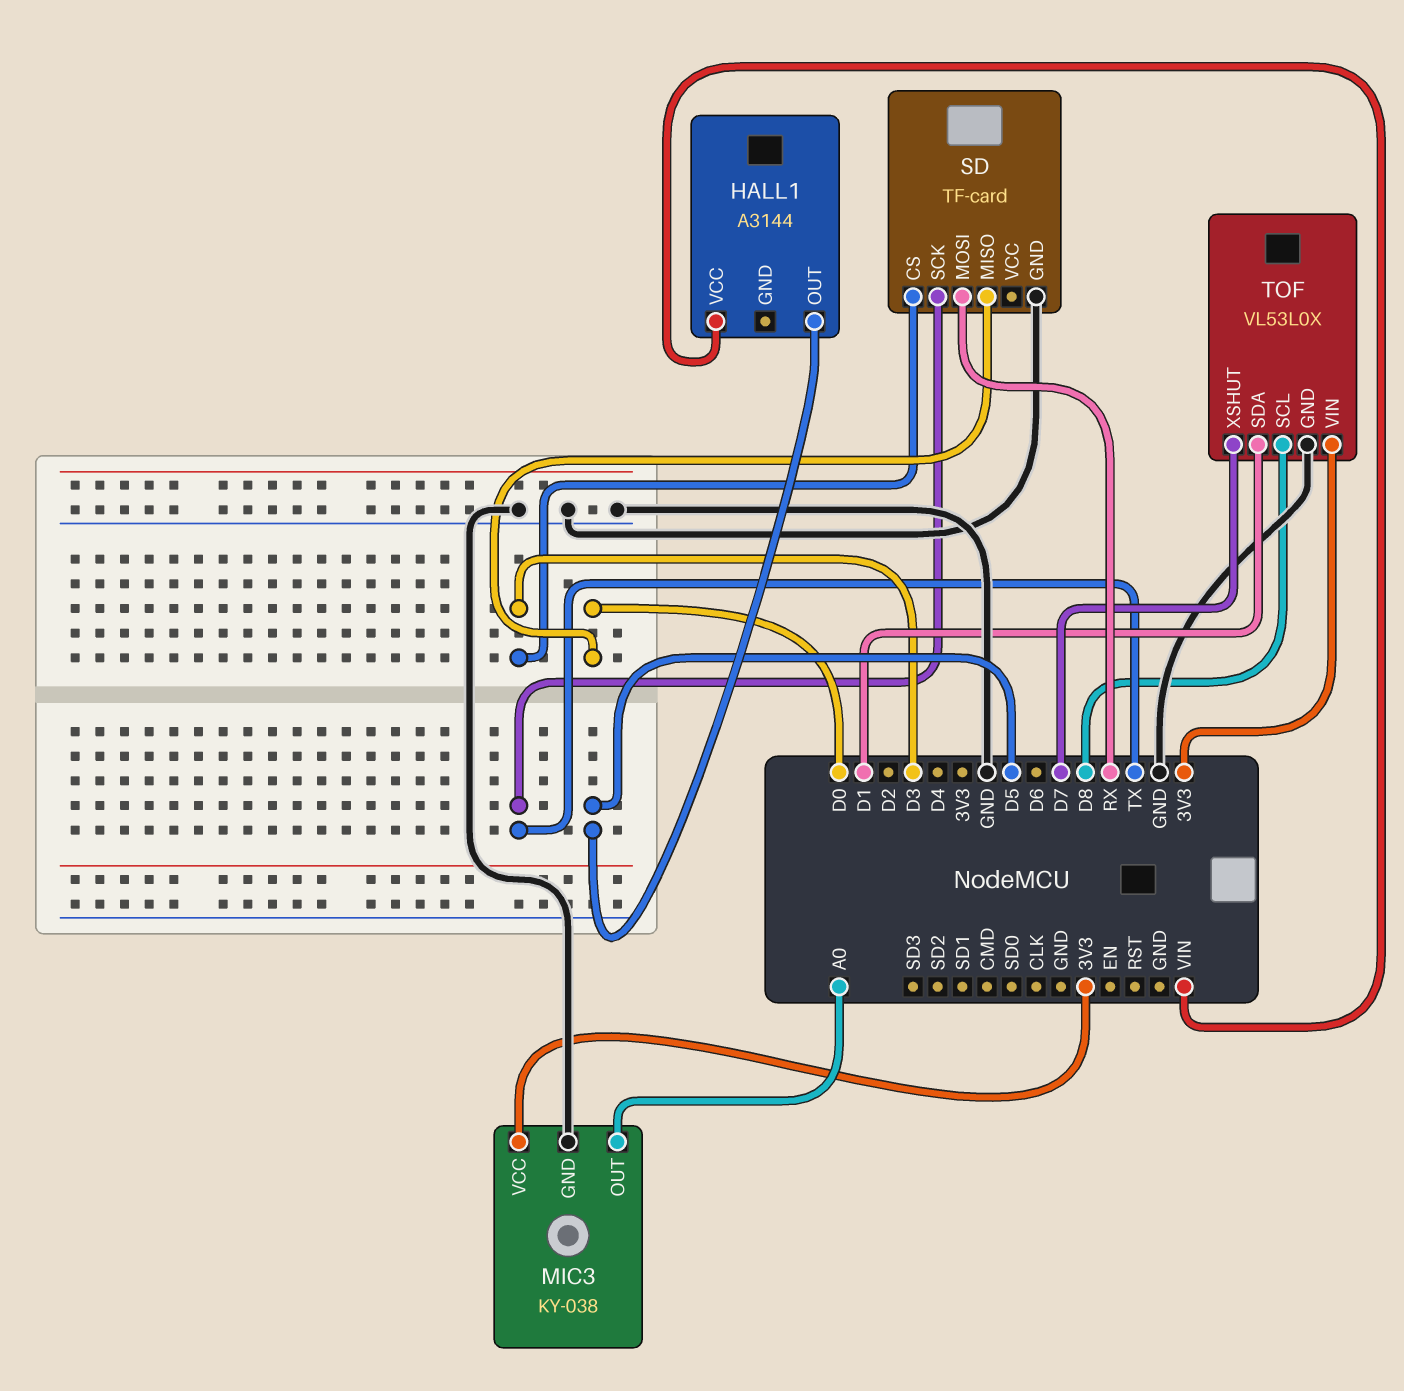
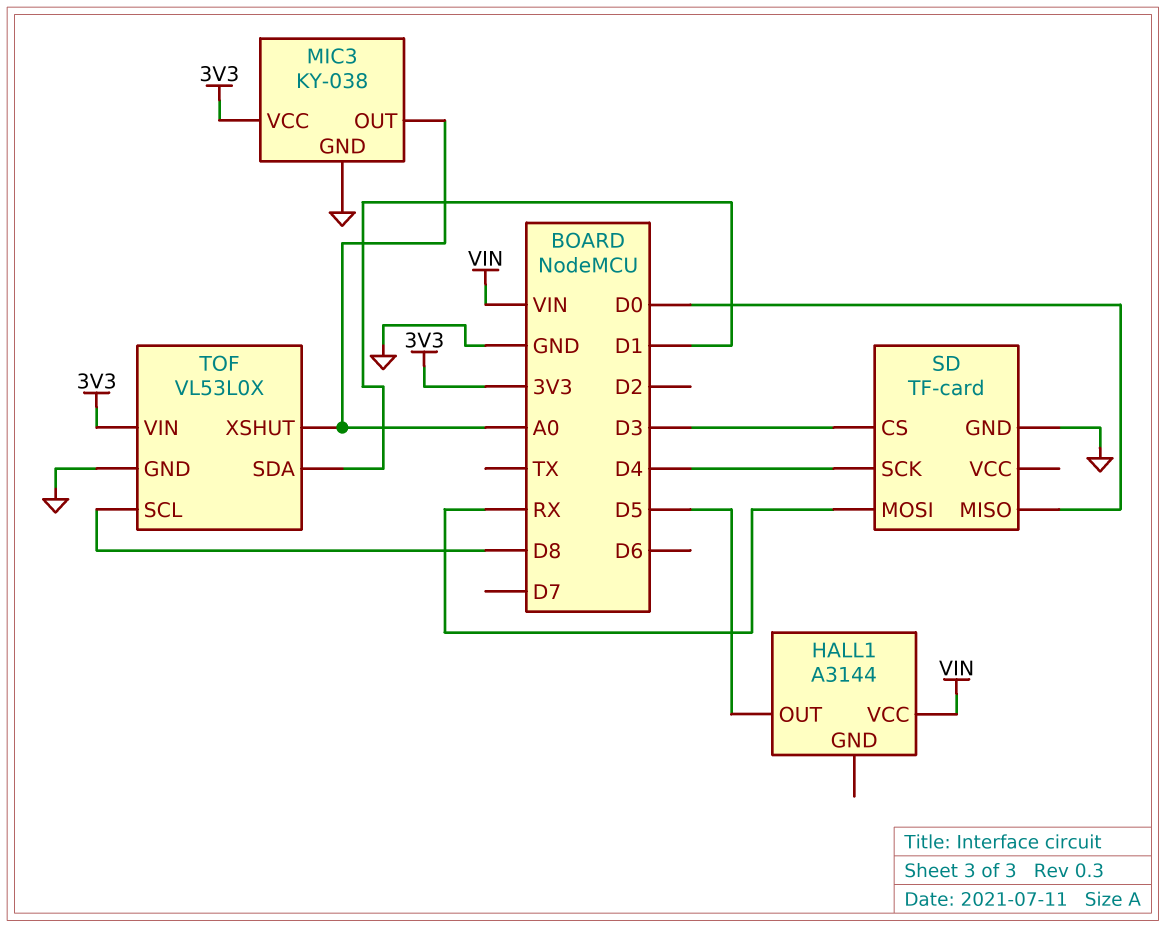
SD pin SCK: TX -> D4
TOF pin XSHUT: D7 -> A0

